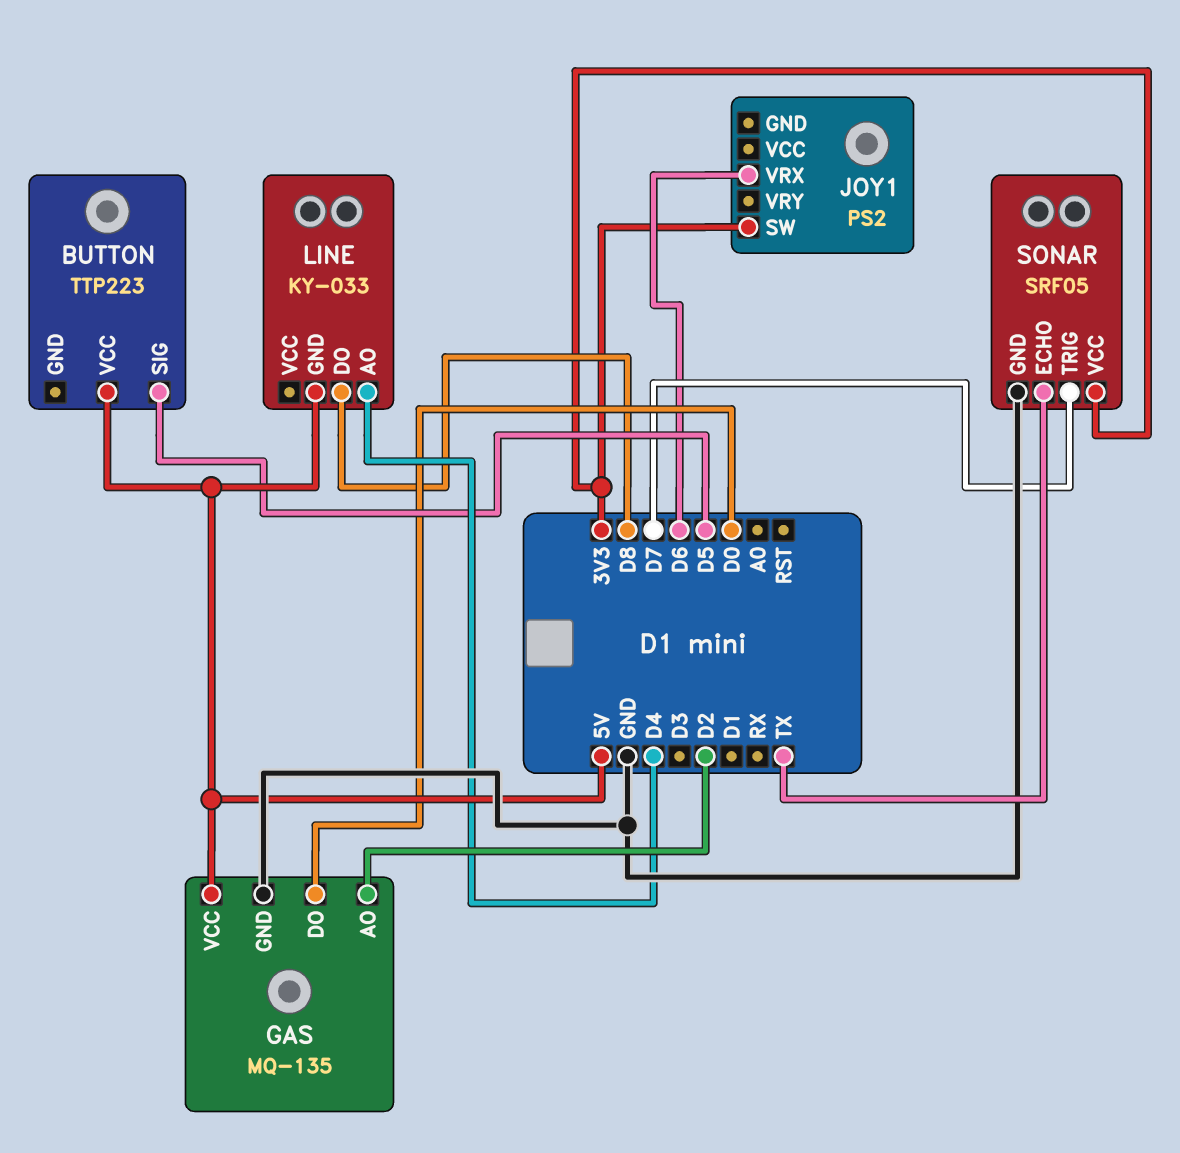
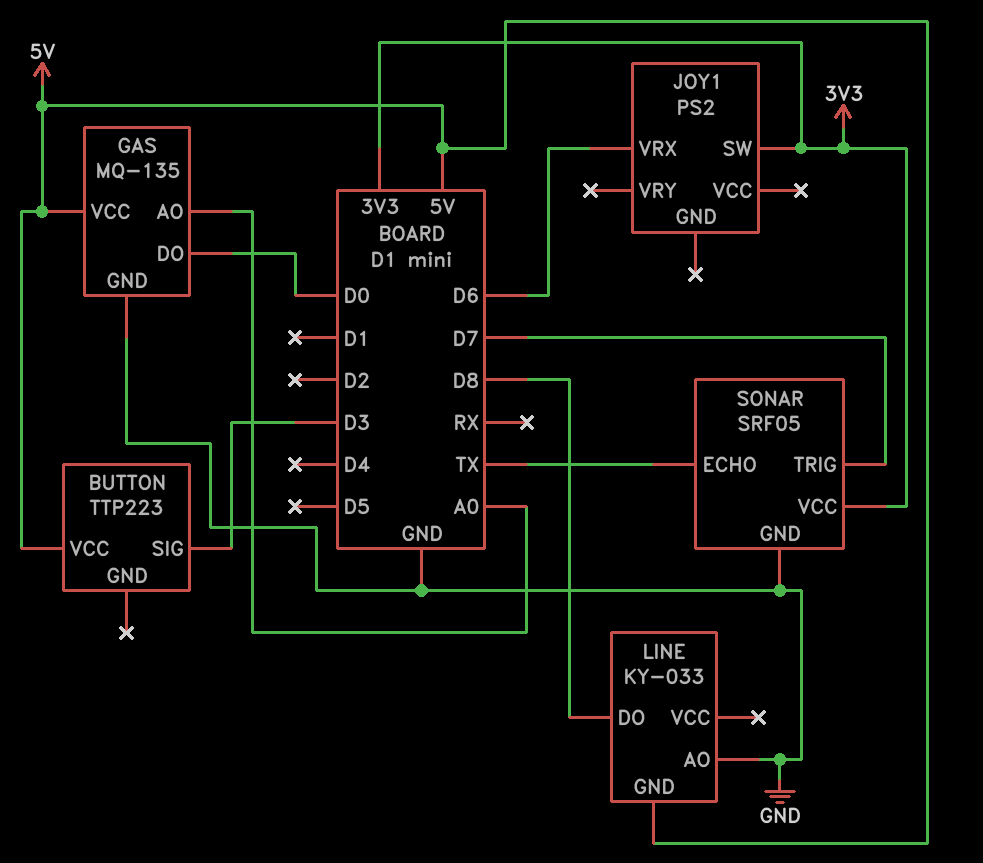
BUTTON pin SIG: D5 -> D3
GAS pin AO: D2 -> A0
LINE pin AO: D4 -> GND

